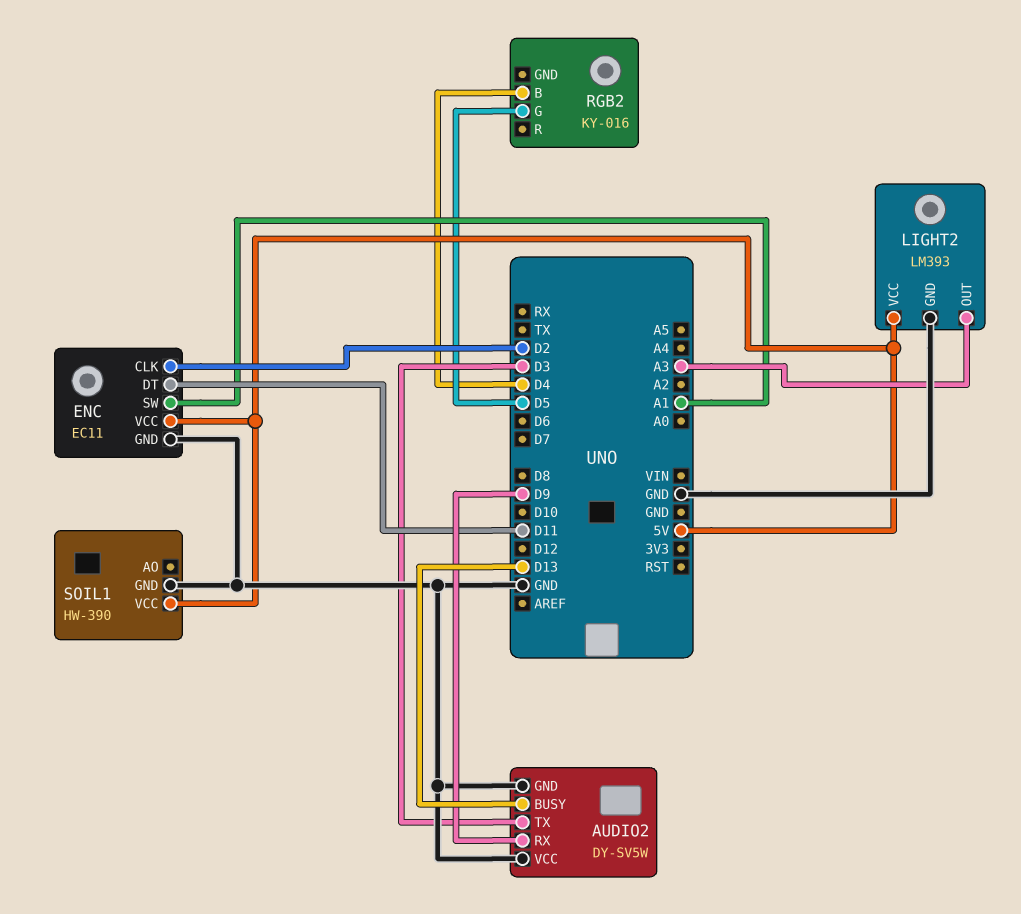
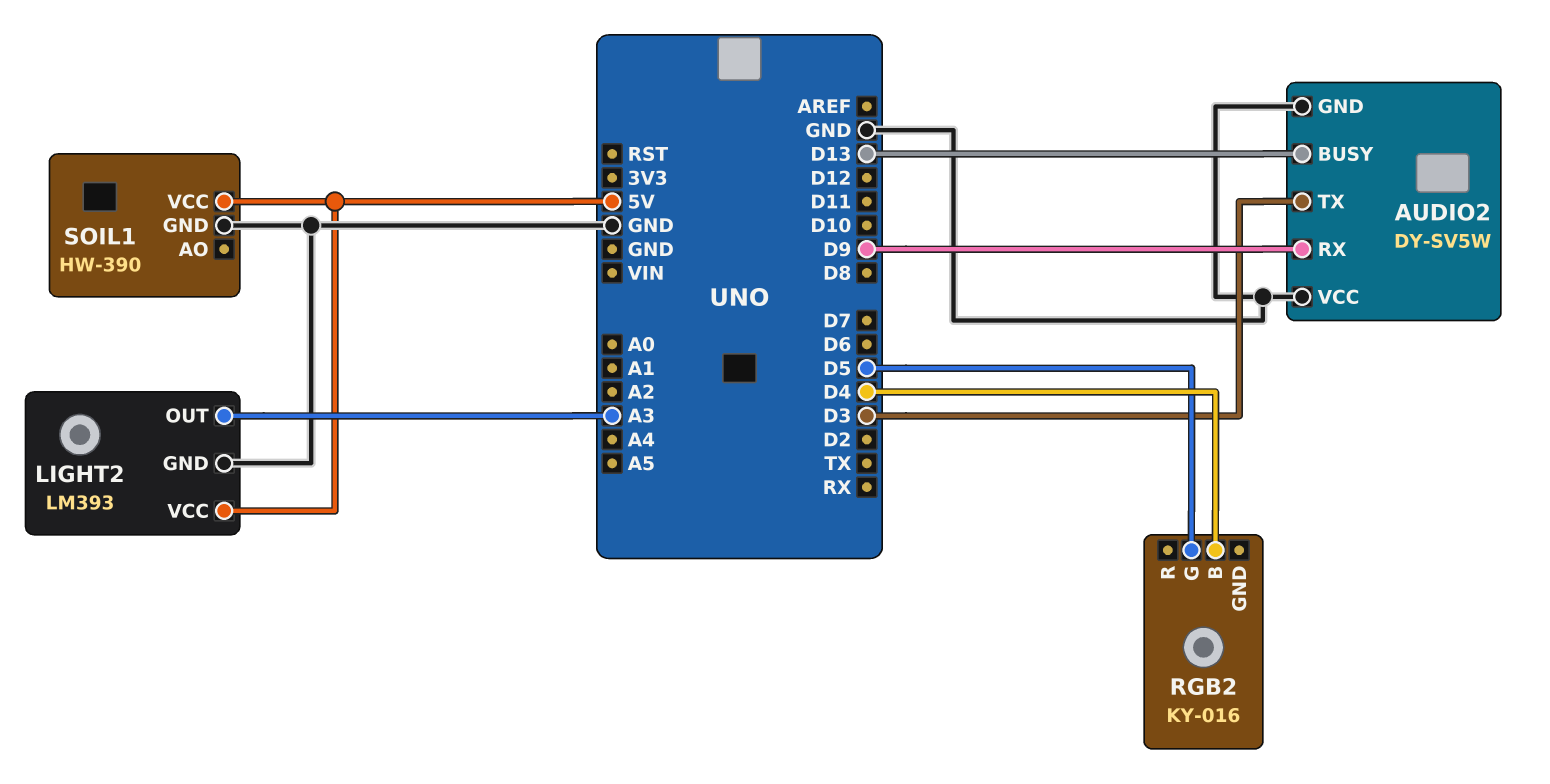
ENC: EC11 -> none
ENC pin CLK: D2 -> none
ENC pin DT: D11 -> none
ENC pin GND: GND -> none
ENC pin SW: A1 -> none
ENC pin VCC: 5V -> none

